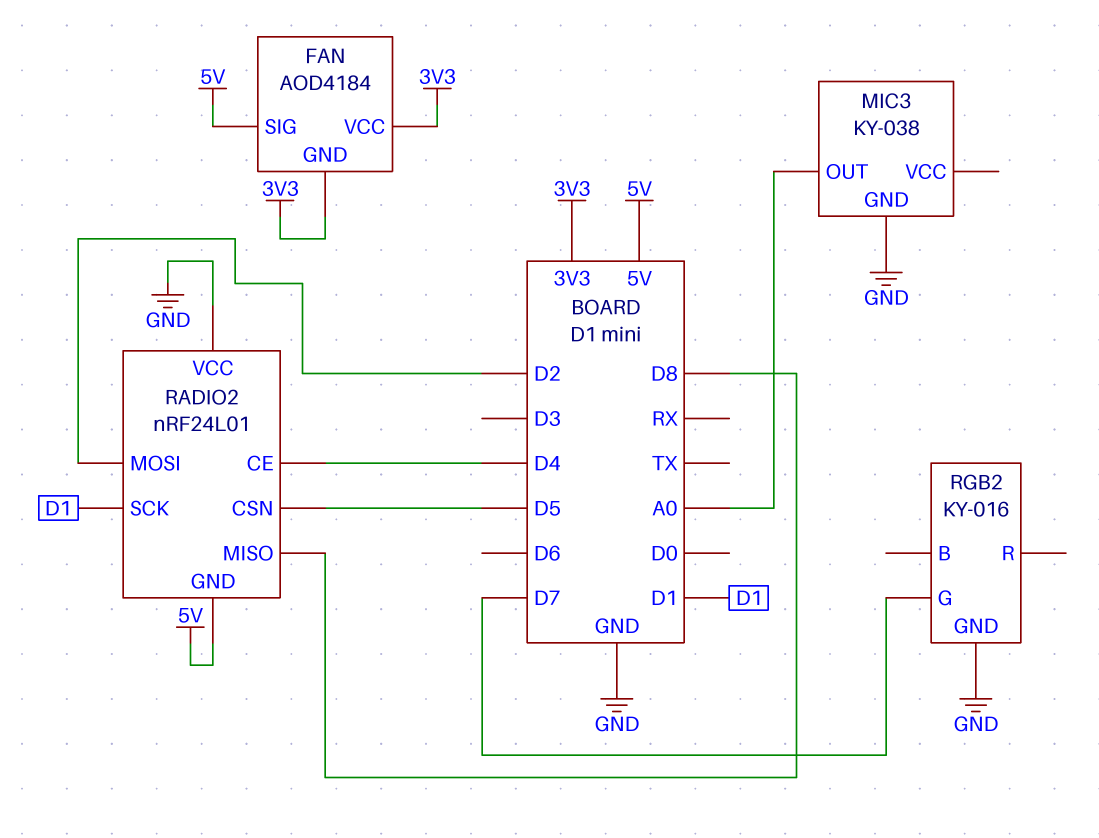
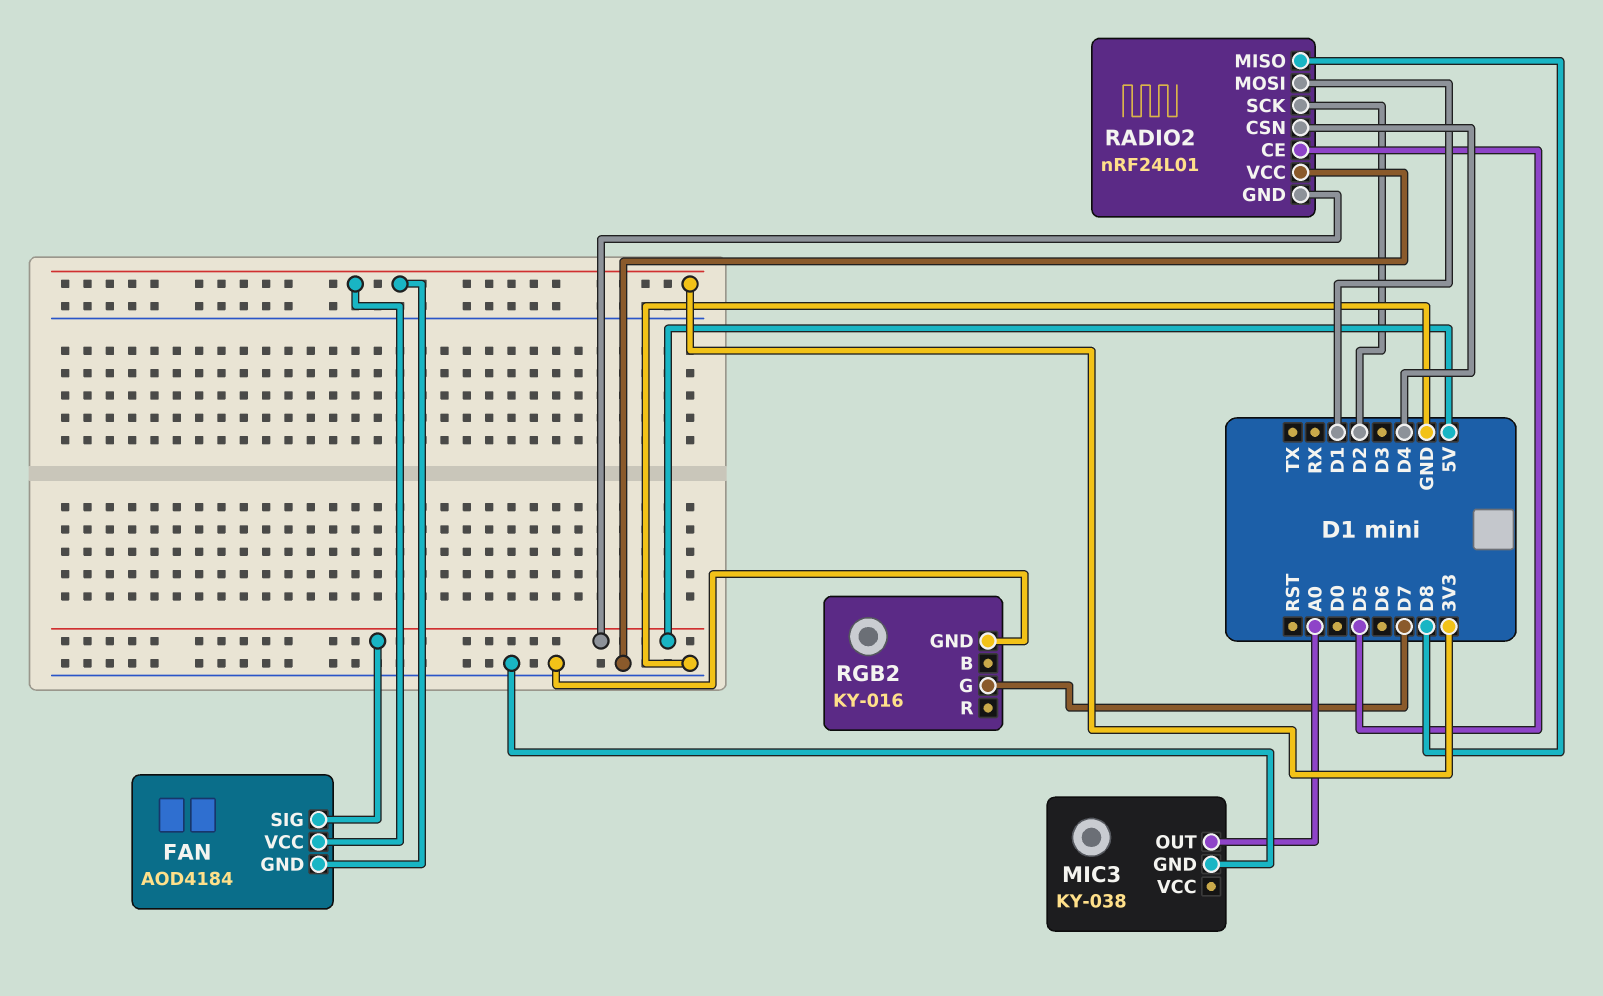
RADIO2 pin CE: D4 -> D5
RADIO2 pin CSN: D5 -> D4
RADIO2 pin MOSI: D2 -> D1
RADIO2 pin SCK: D1 -> D2

